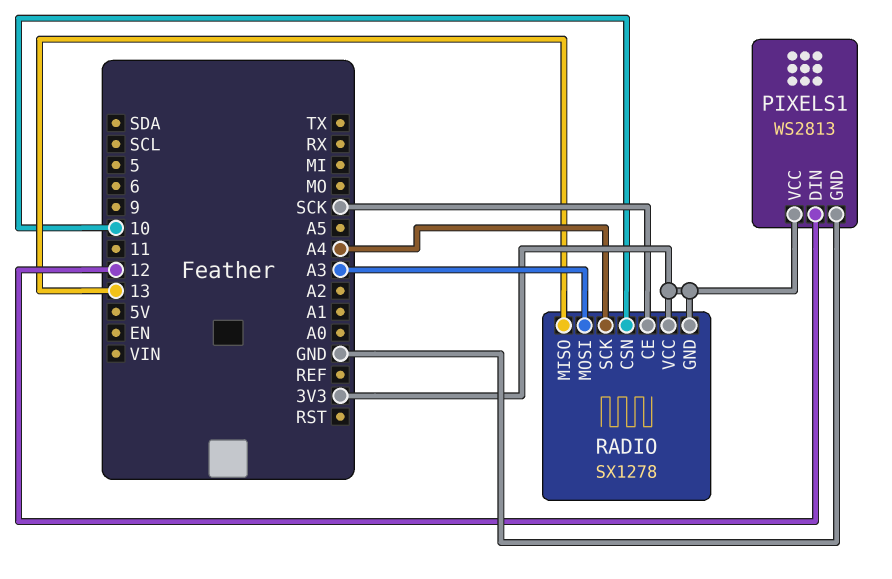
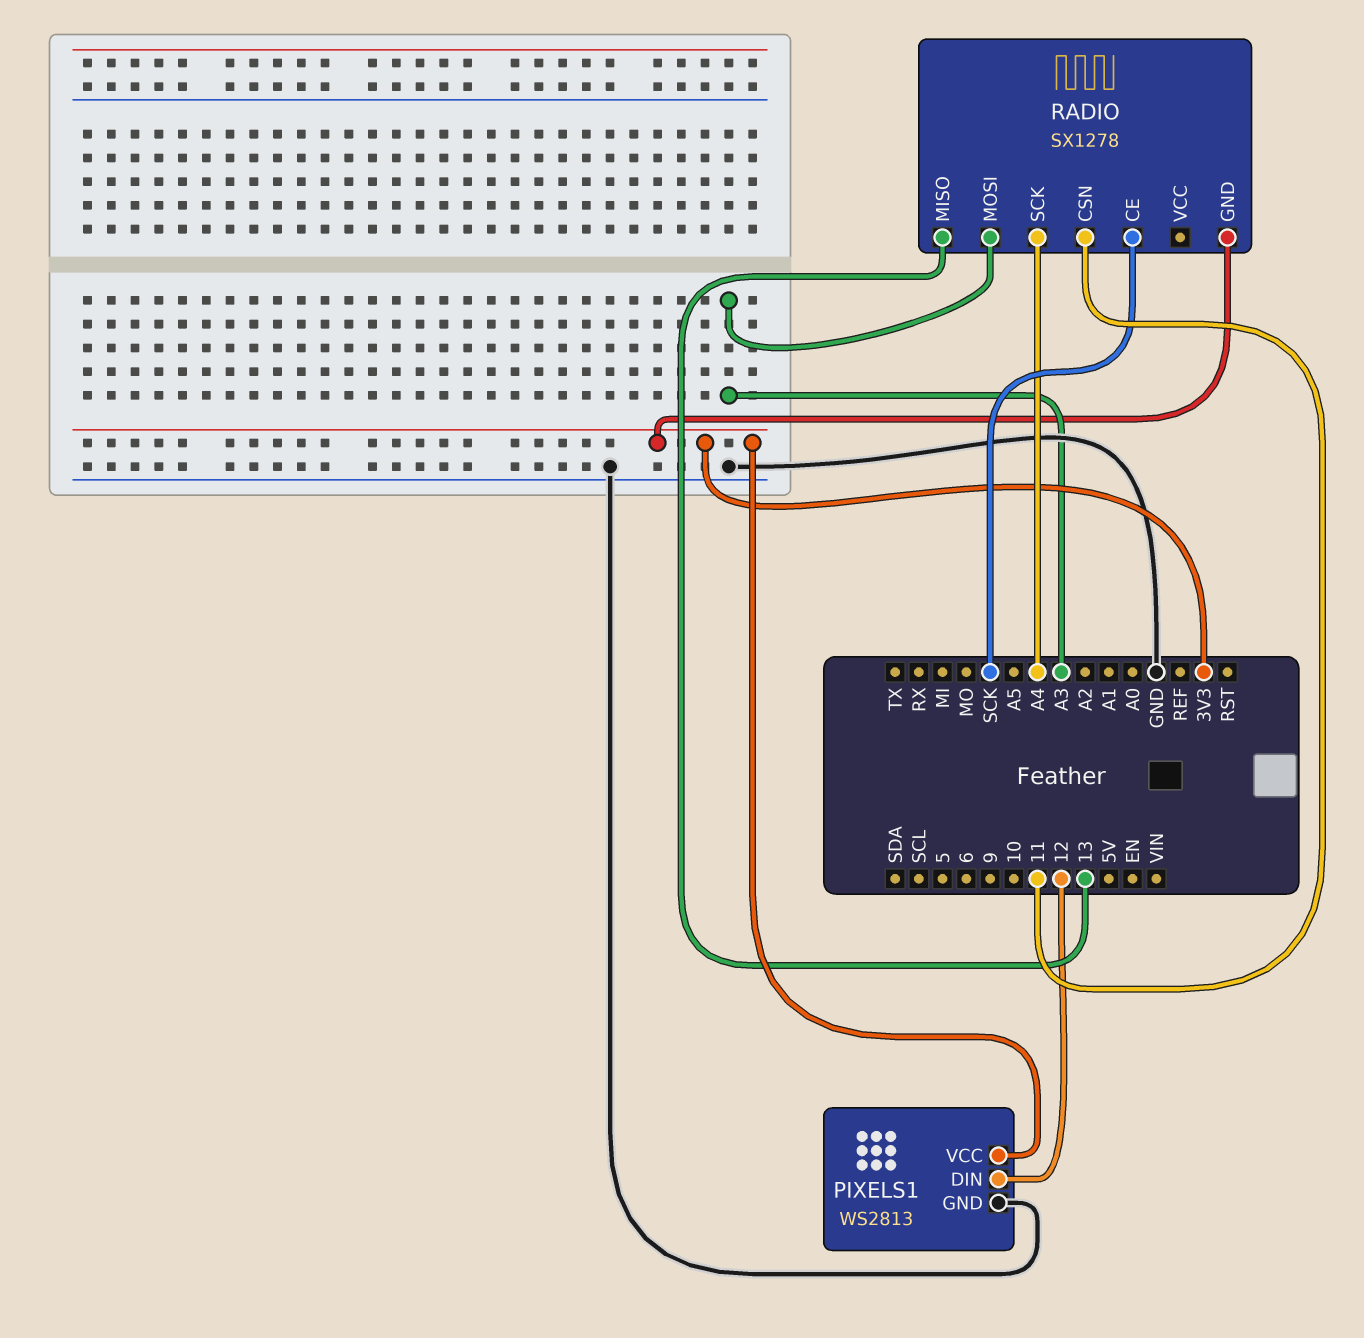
RADIO pin CSN: 10 -> 11
RADIO pin VCC: 3V3 -> none

